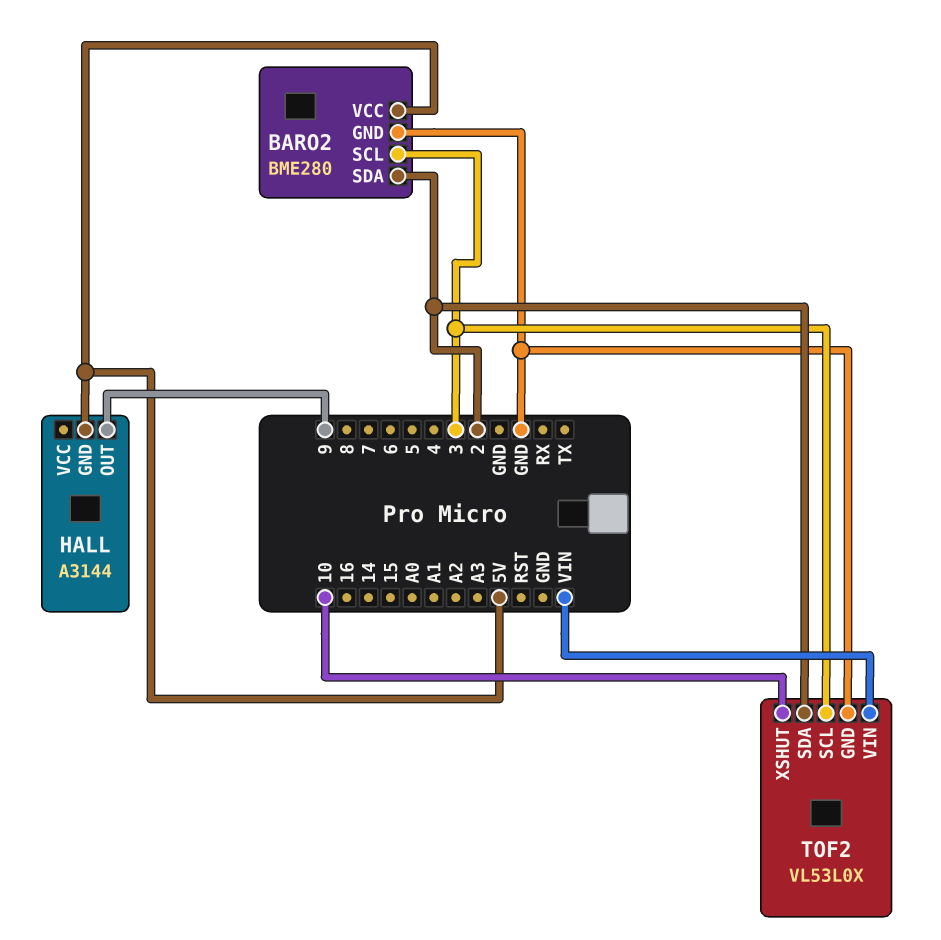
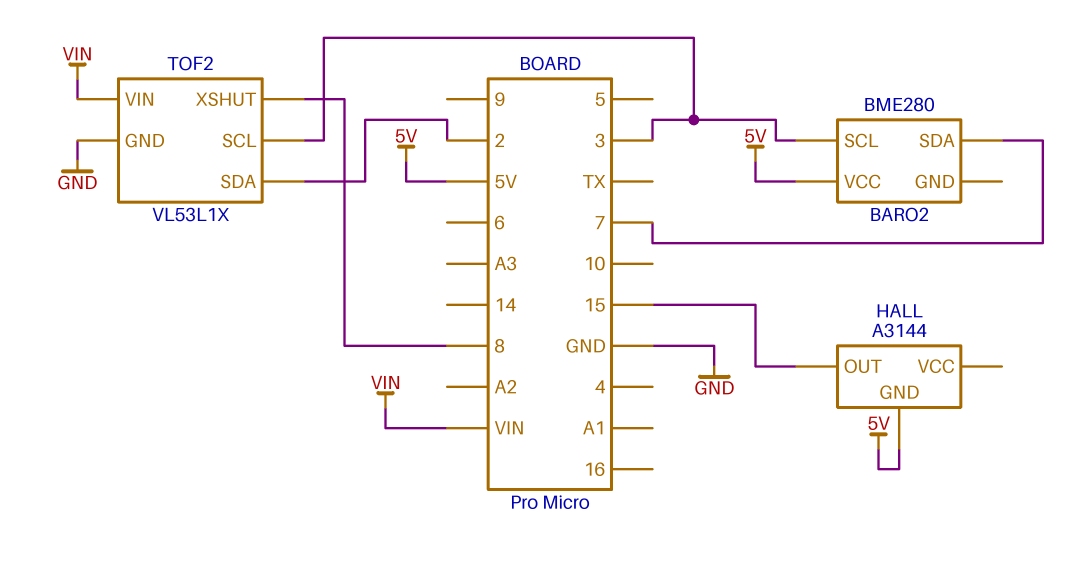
BARO2 pin GND: GND -> none
BARO2 pin SDA: 2 -> 7
HALL pin OUT: 9 -> 15
TOF2: VL53L0X -> VL53L1X
TOF2 pin XSHUT: 10 -> 8

